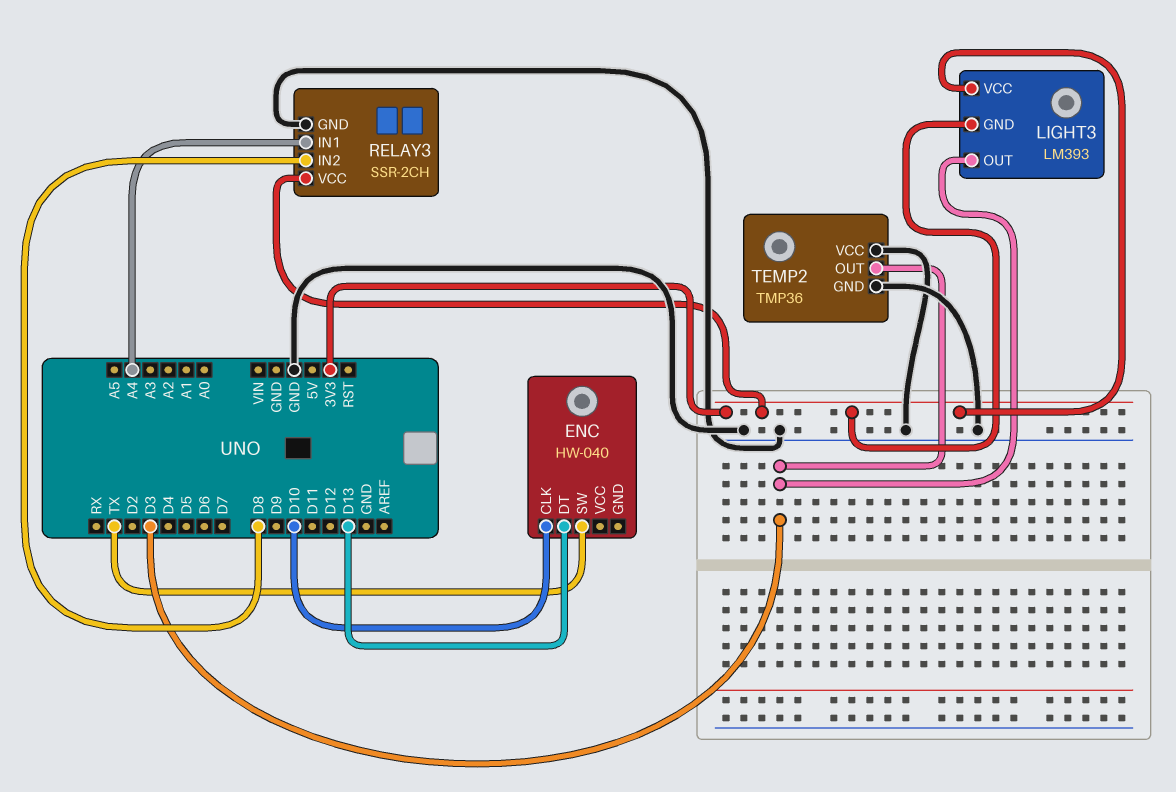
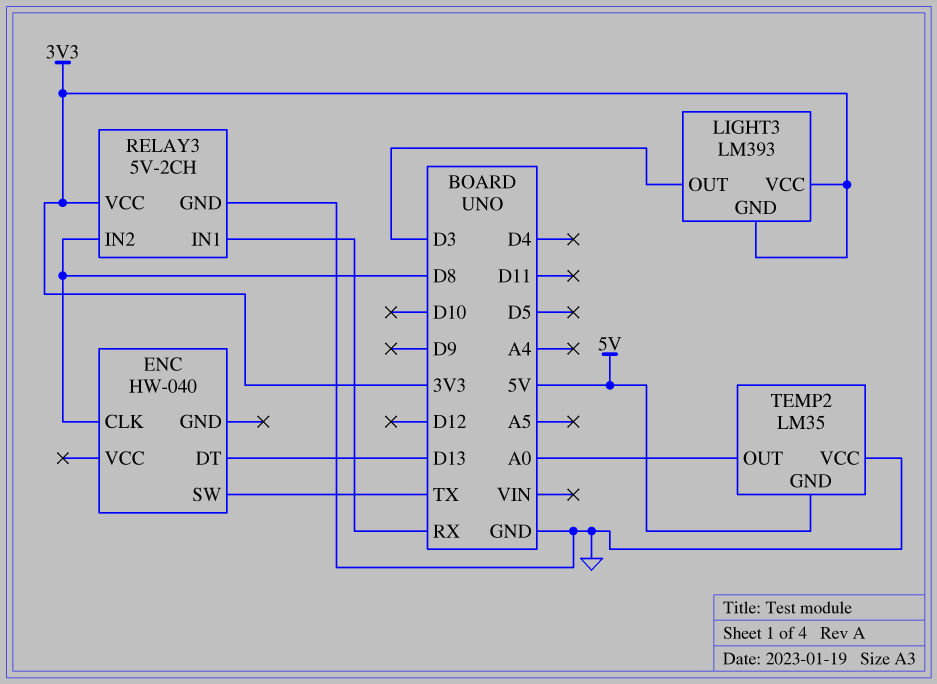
ENC pin CLK: D10 -> D8
RELAY3: SSR-2CH -> 5V-2CH
RELAY3 pin IN1: A4 -> RX
TEMP2: TMP36 -> LM35
TEMP2 pin GND: GND -> 5V
TEMP2 pin OUT: D3 -> A0

